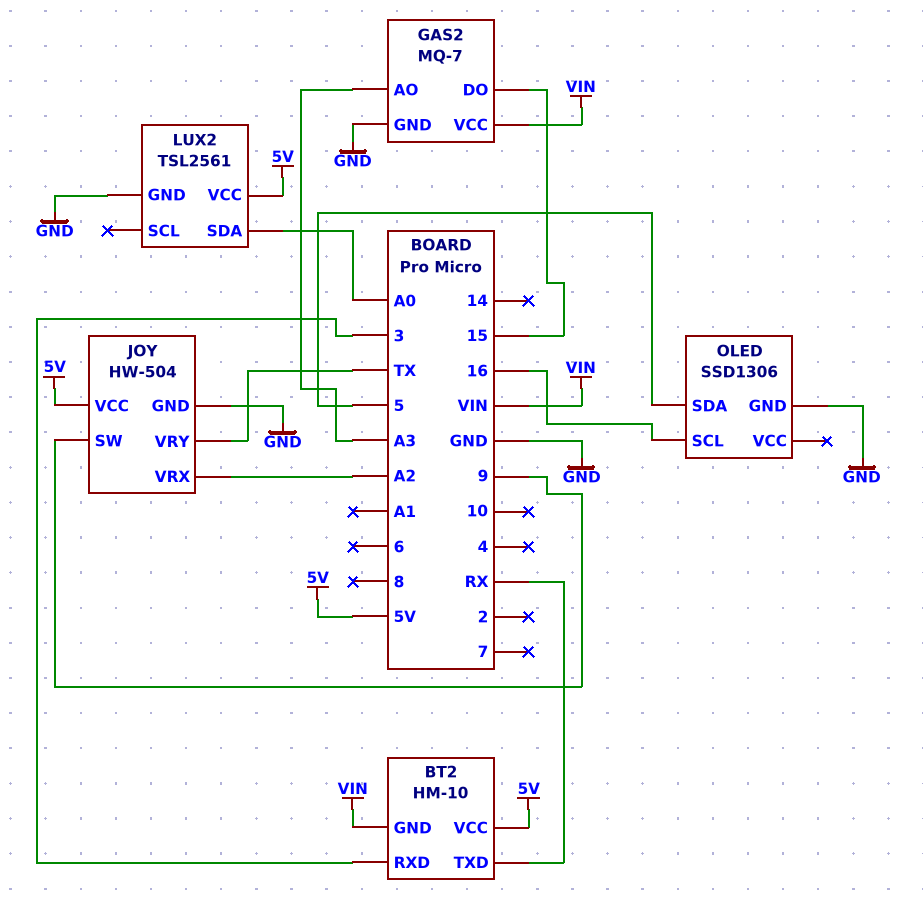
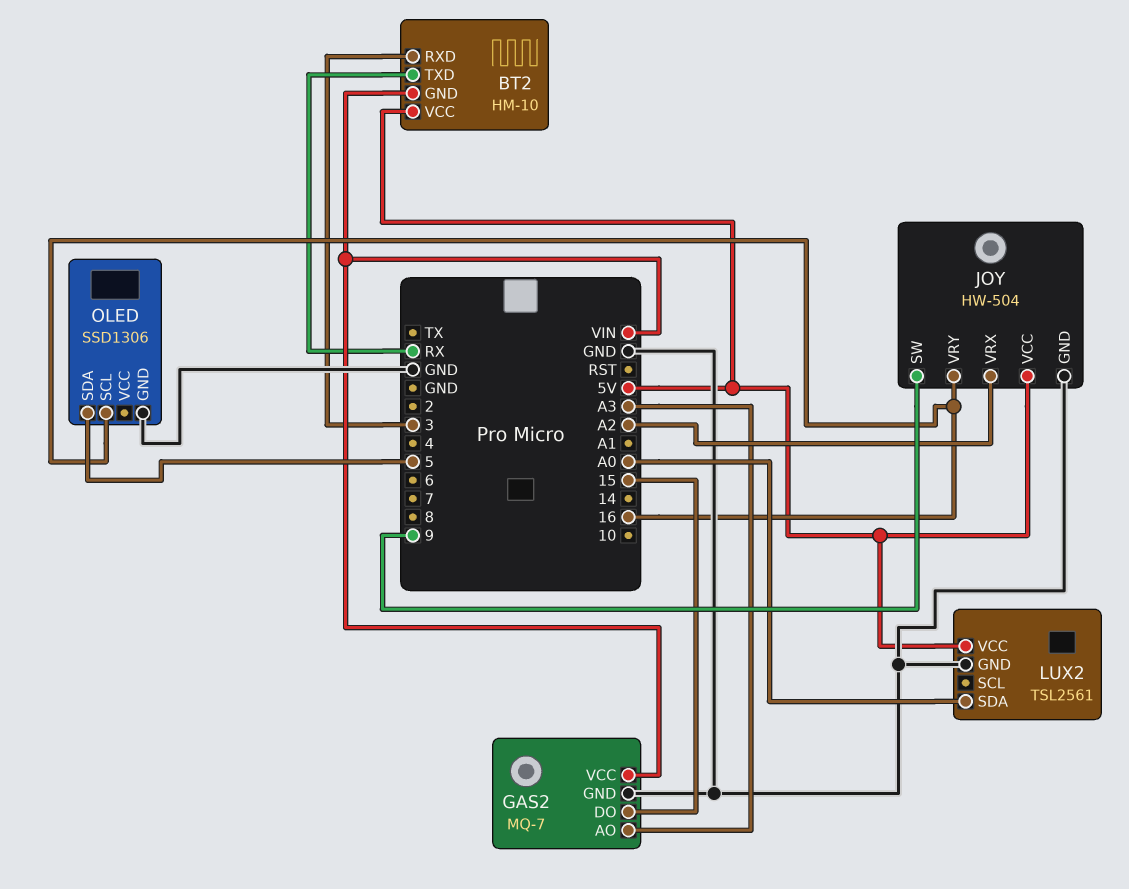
JOY pin VRY: TX -> 16

